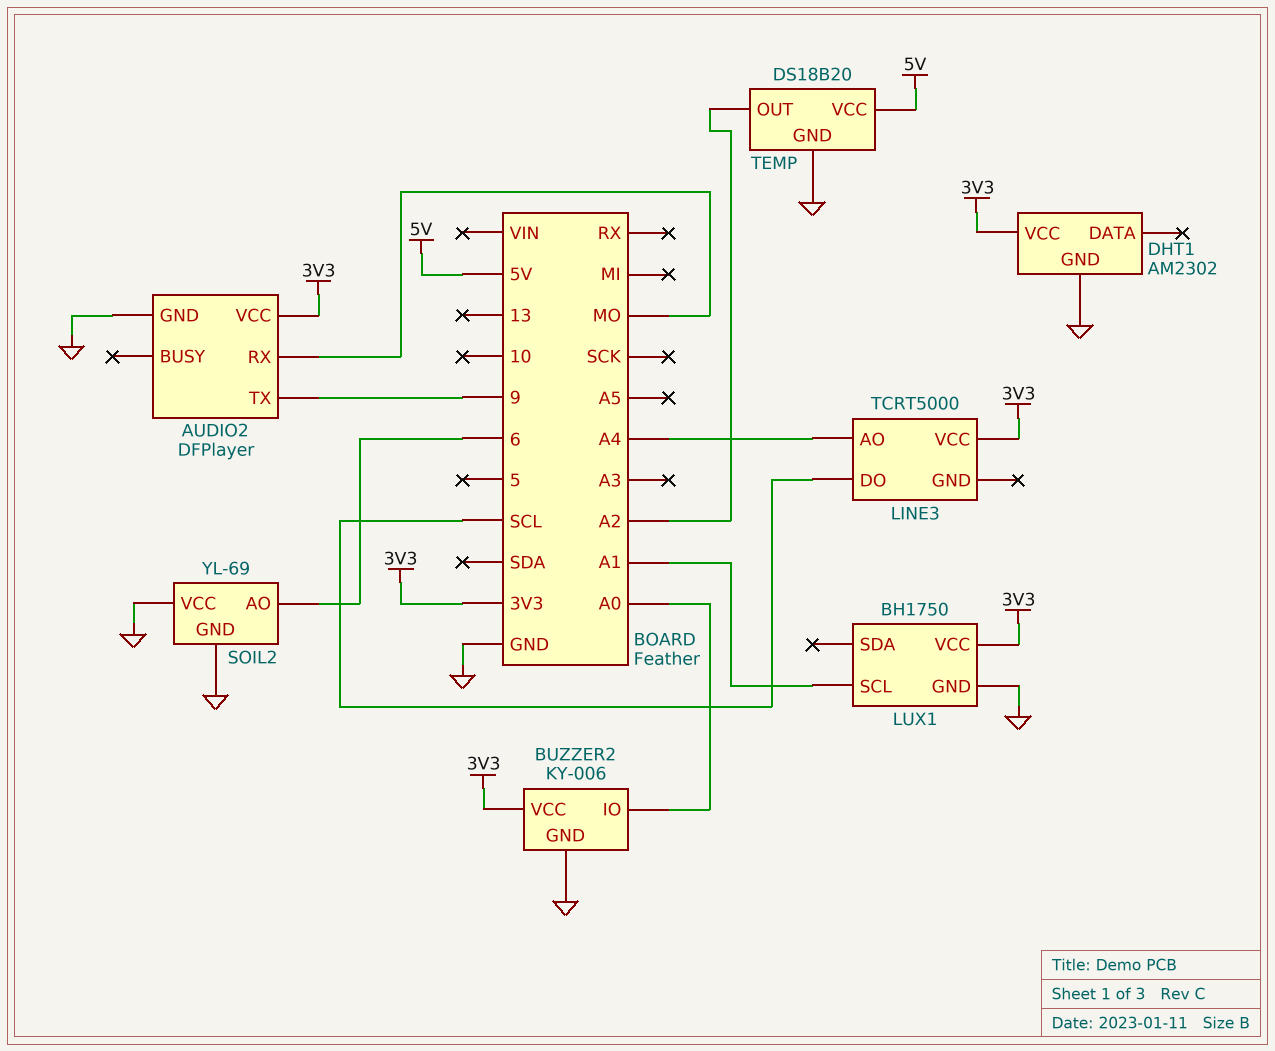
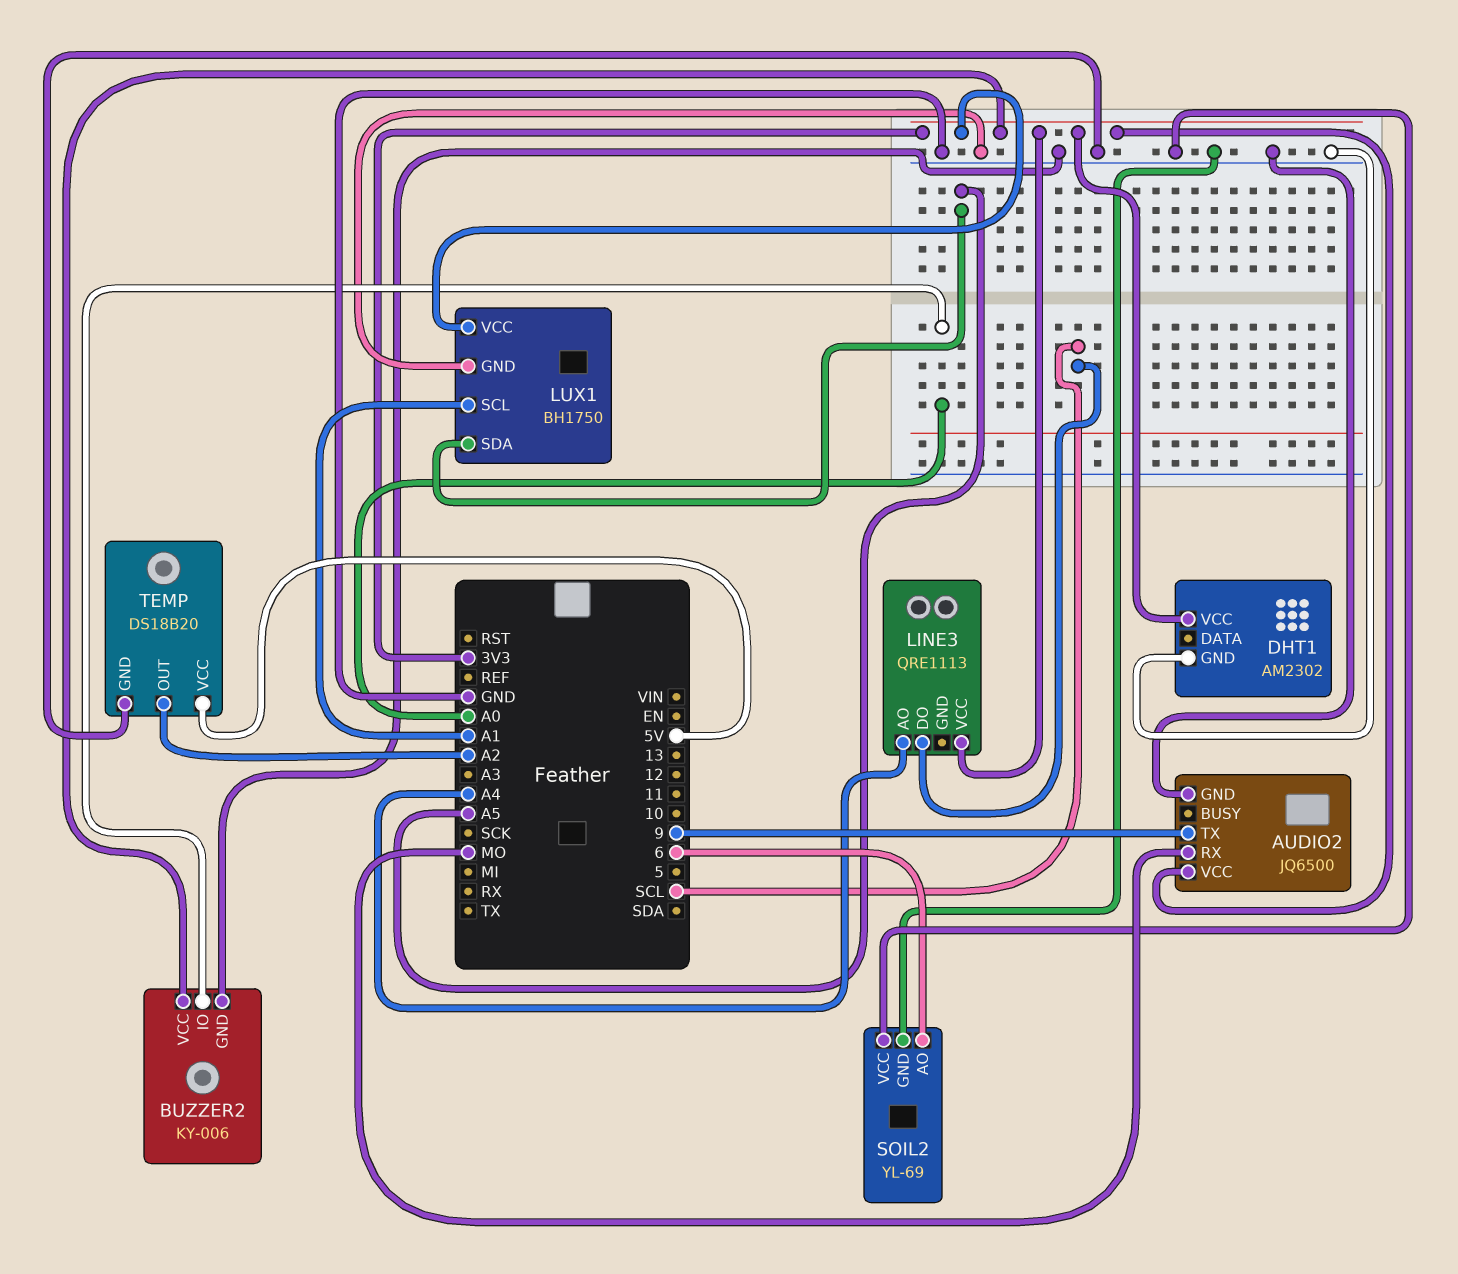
AUDIO2: DFPlayer -> JQ6500
LINE3: TCRT5000 -> QRE1113
LUX1 pin SDA: none -> A5

